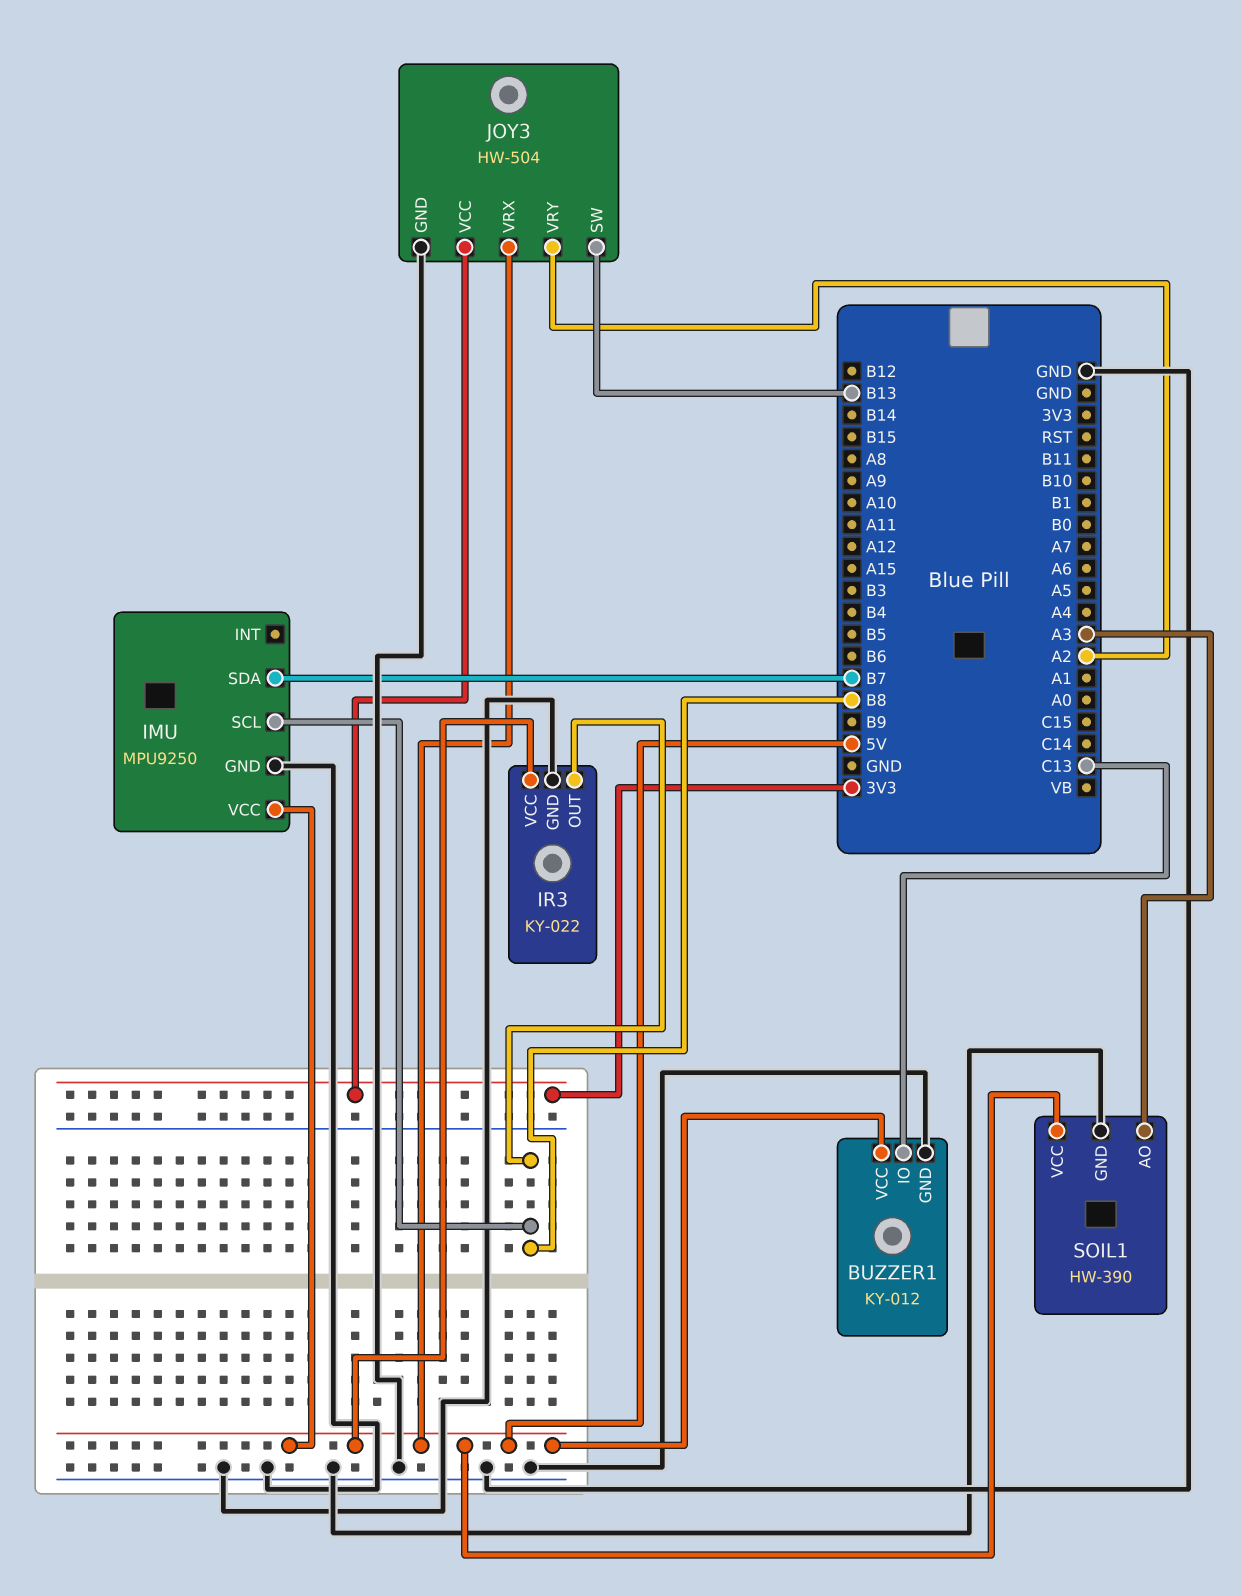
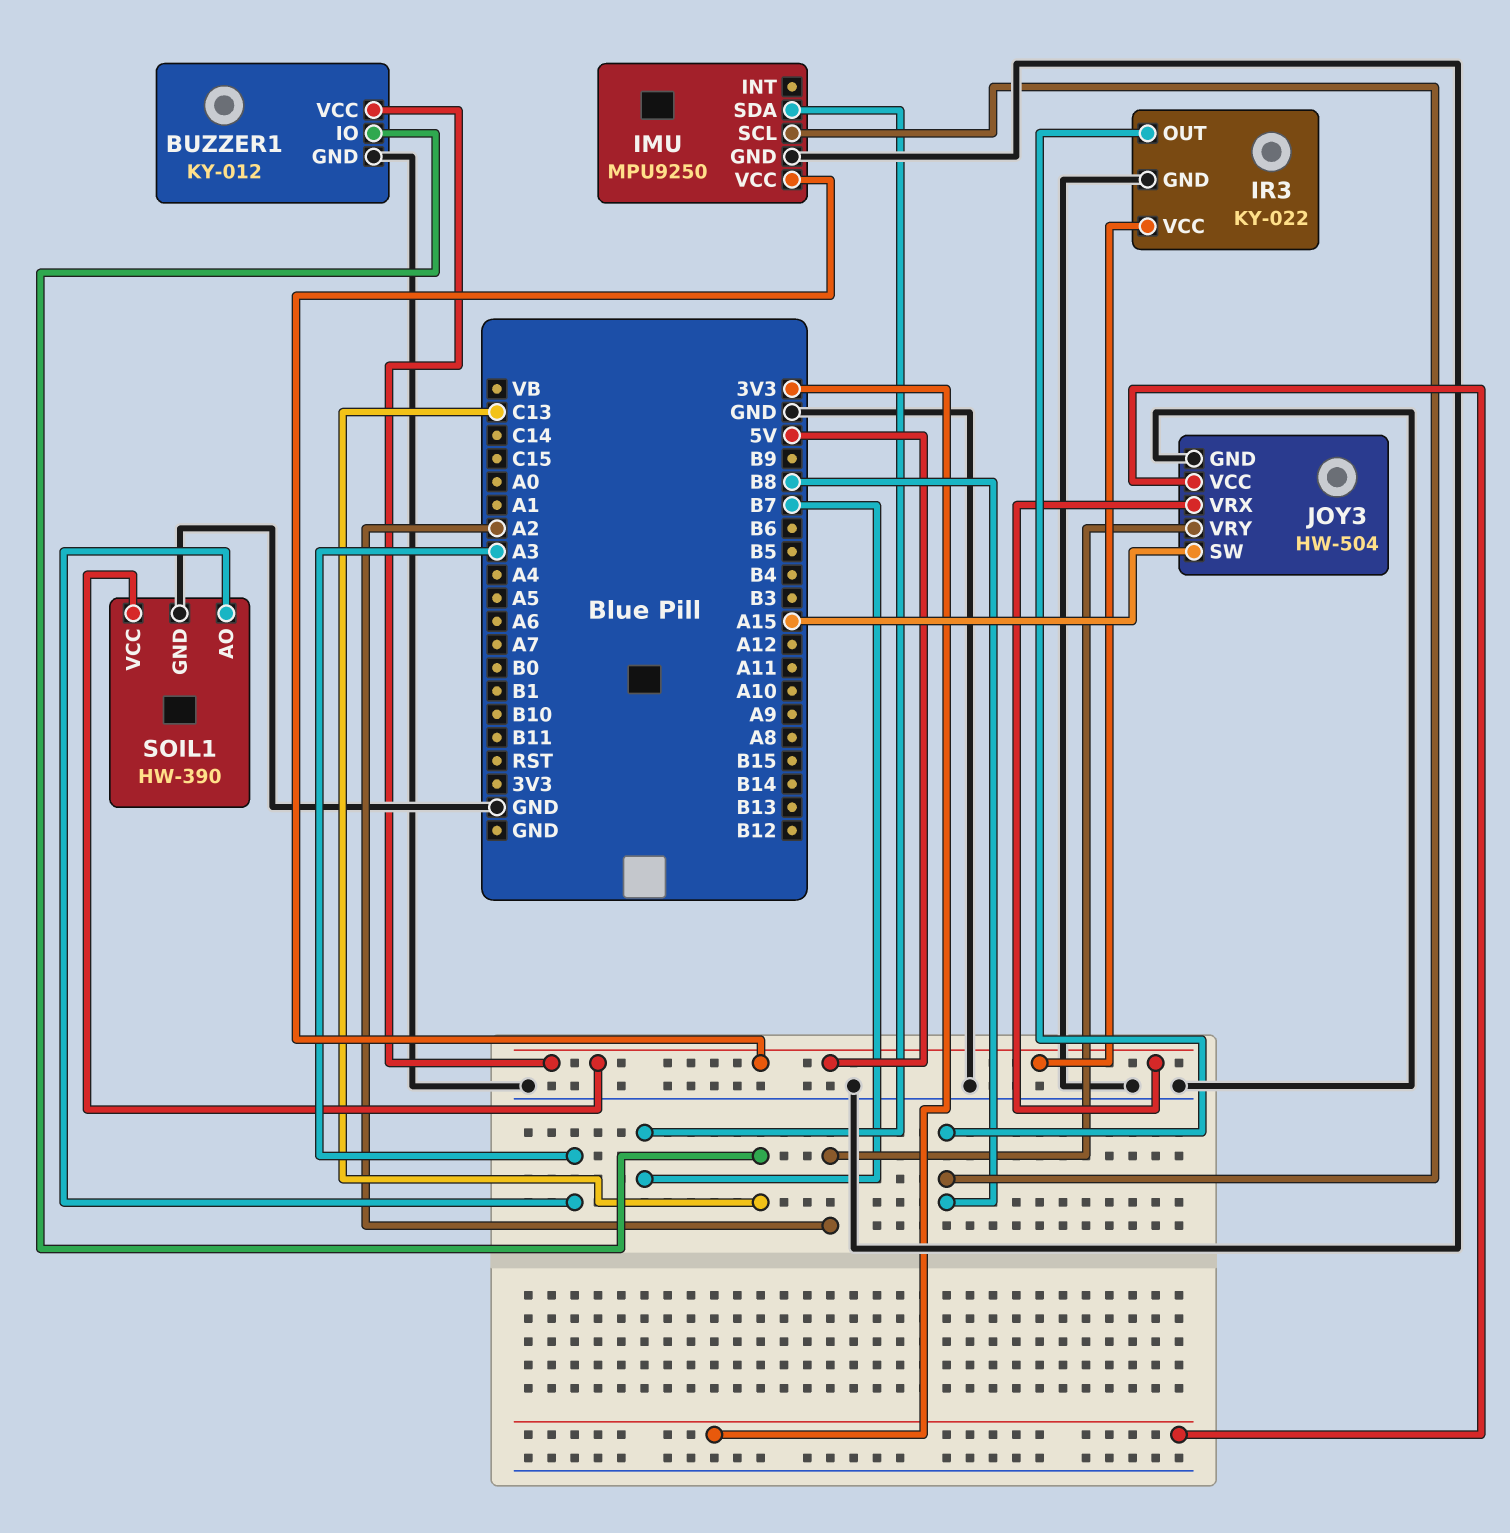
JOY3 pin SW: B13 -> A15

